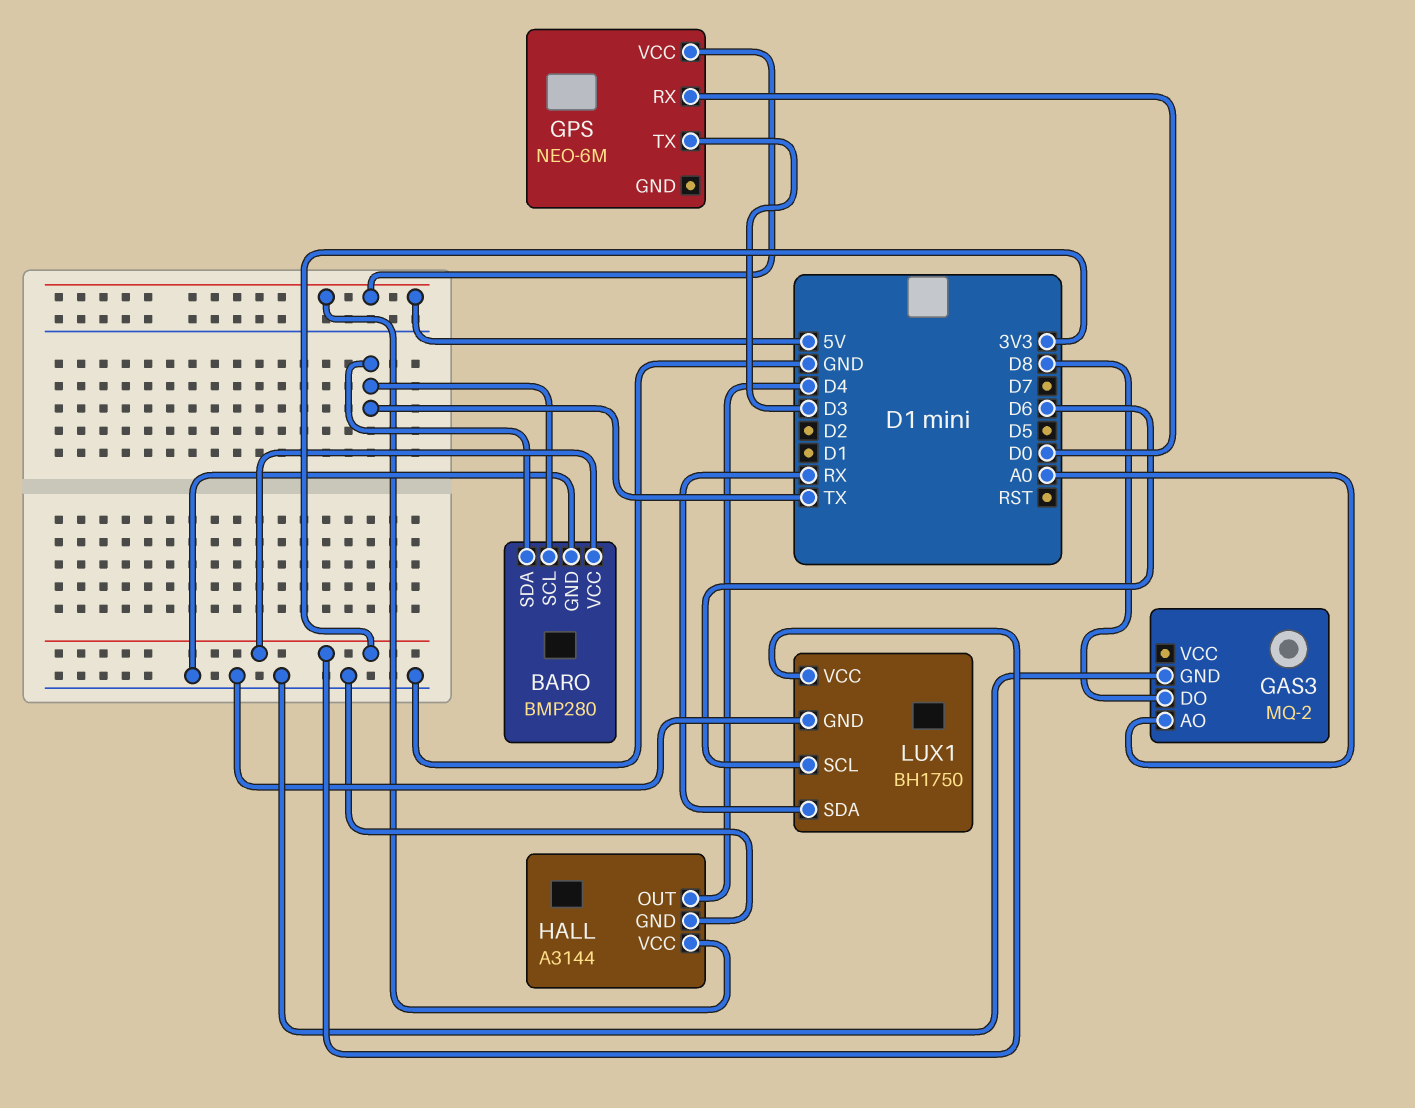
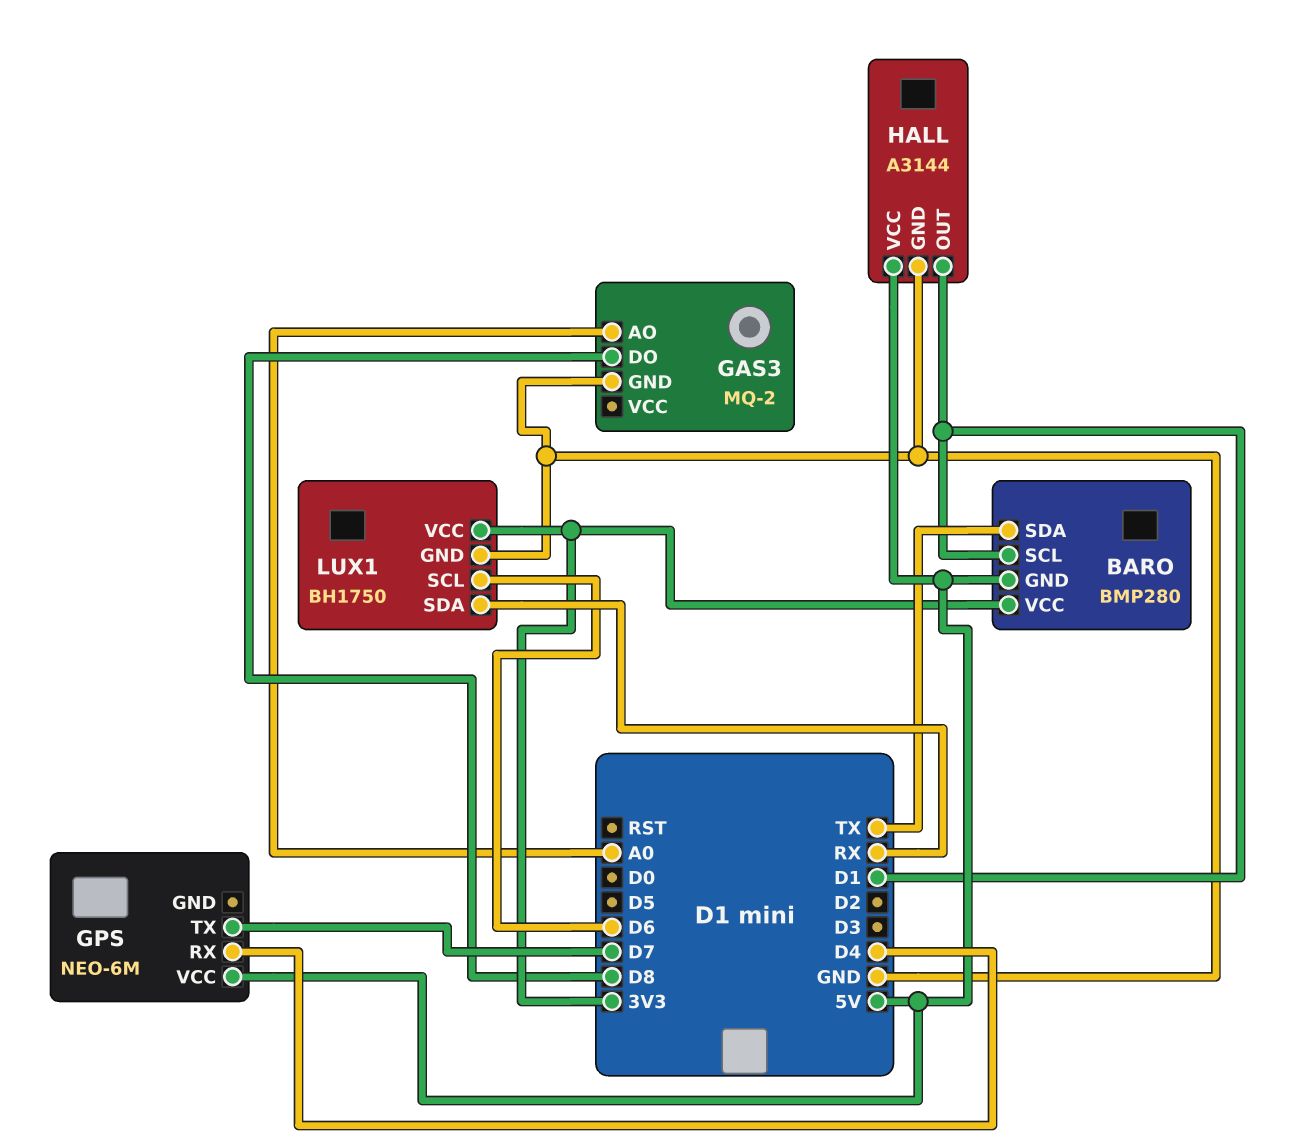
BARO pin GND: GND -> 5V
BARO pin SCL: TX -> D1
GPS pin RX: D0 -> D4
GPS pin TX: D3 -> D7
HALL pin OUT: D4 -> D1

